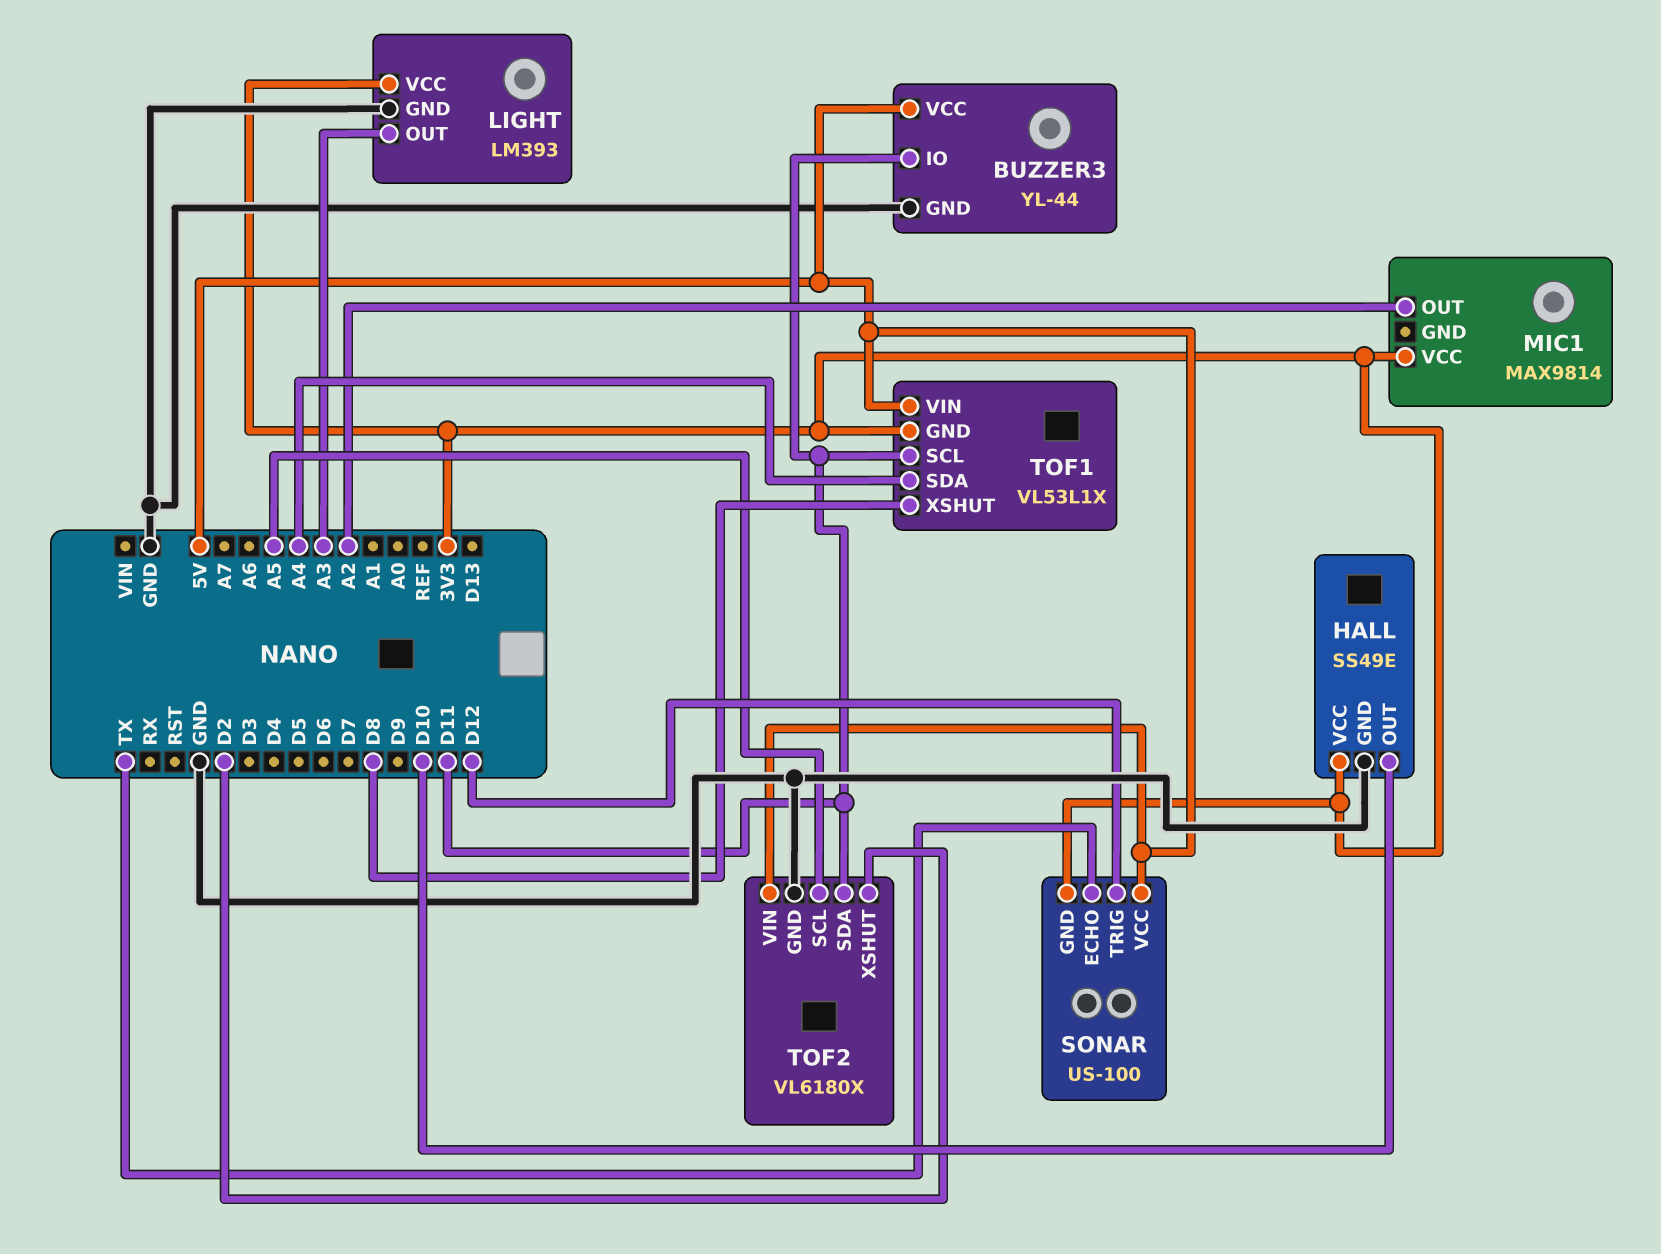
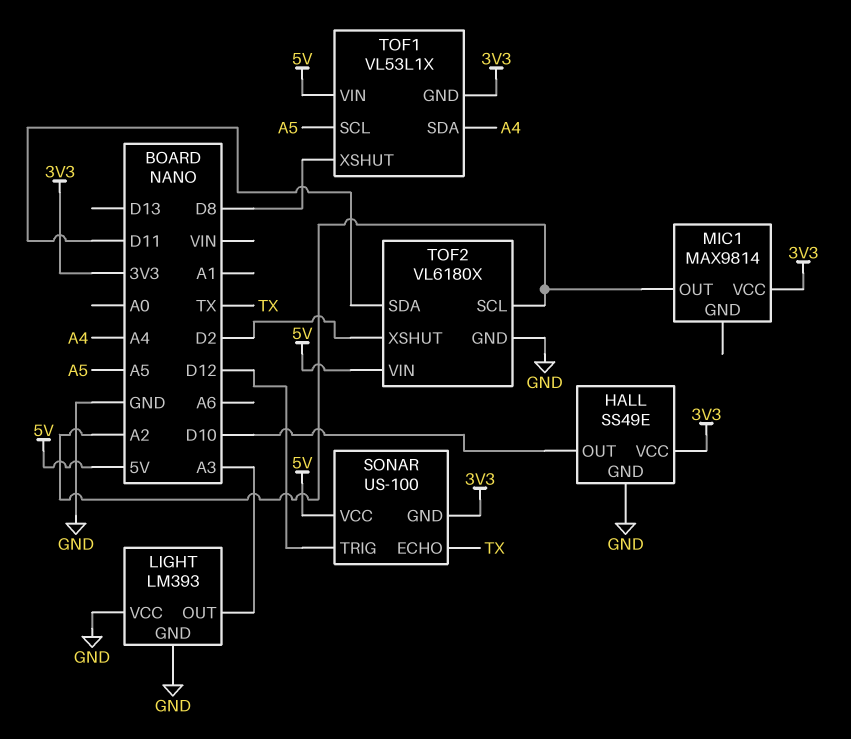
BUZZER3: YL-44 -> none
BUZZER3 pin GND: GND -> none
BUZZER3 pin IO: D11 -> none
BUZZER3 pin VCC: 5V -> none
LIGHT pin VCC: 3V3 -> GND
TOF1 pin SCL: D11 -> A5
TOF2 pin SCL: A5 -> A2

